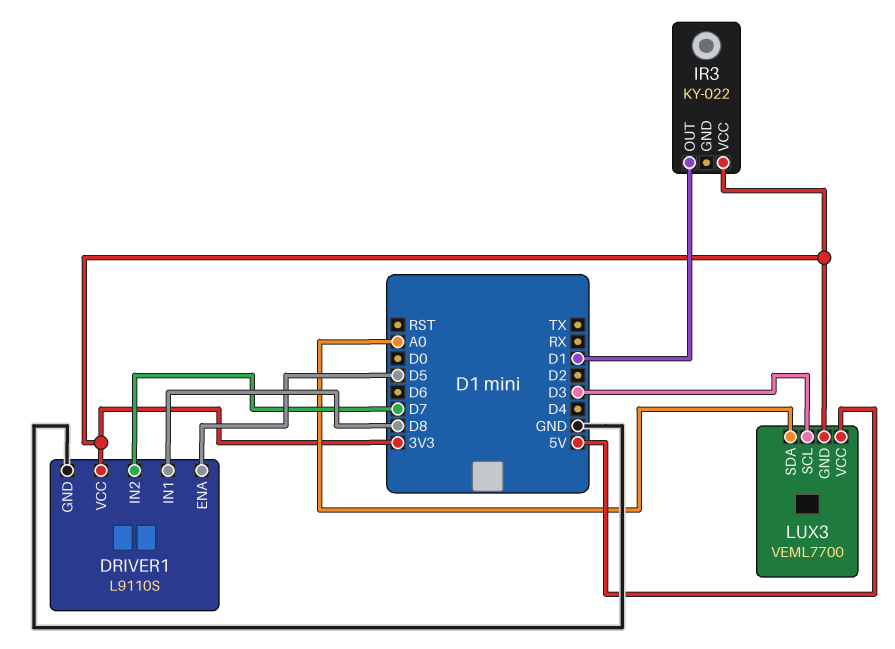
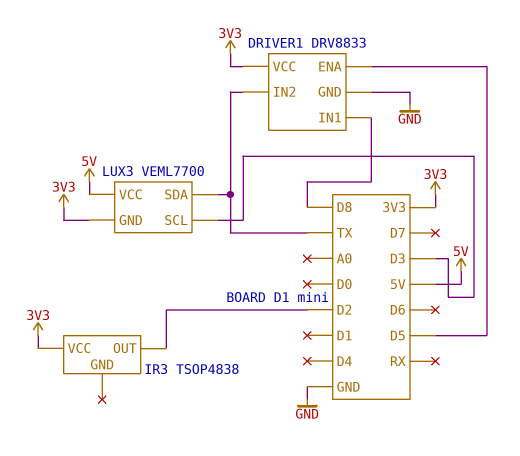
DRIVER1: L9110S -> DRV8833
DRIVER1 pin IN2: D7 -> TX
IR3: KY-022 -> TSOP4838
IR3 pin OUT: D1 -> D2
LUX3 pin SDA: A0 -> TX

